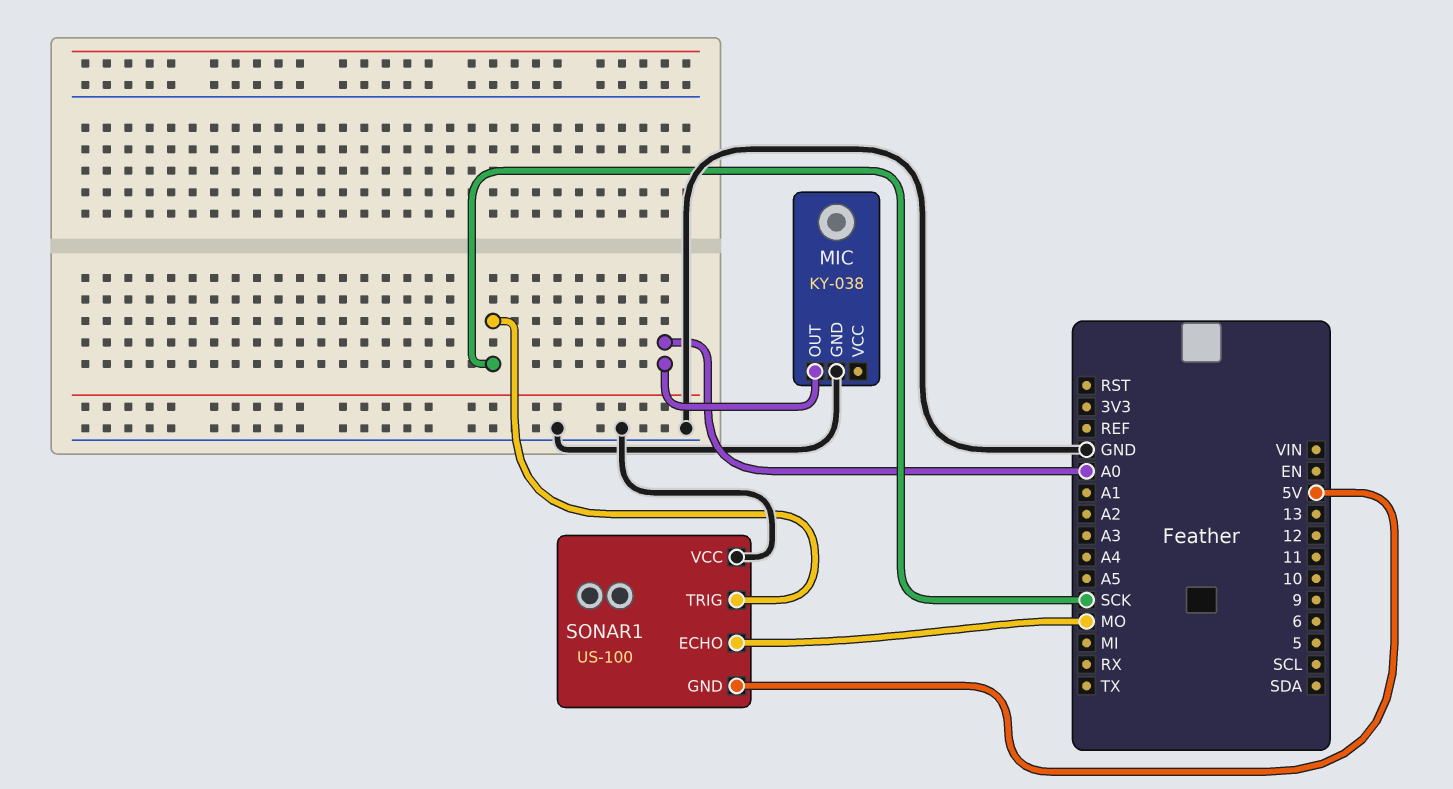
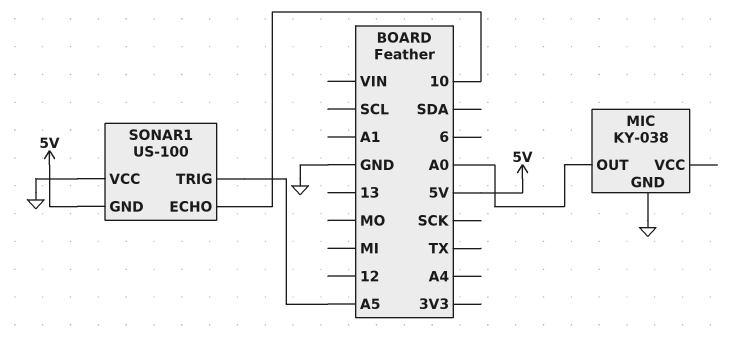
SONAR1 pin ECHO: MO -> 10
SONAR1 pin TRIG: SCK -> A5

